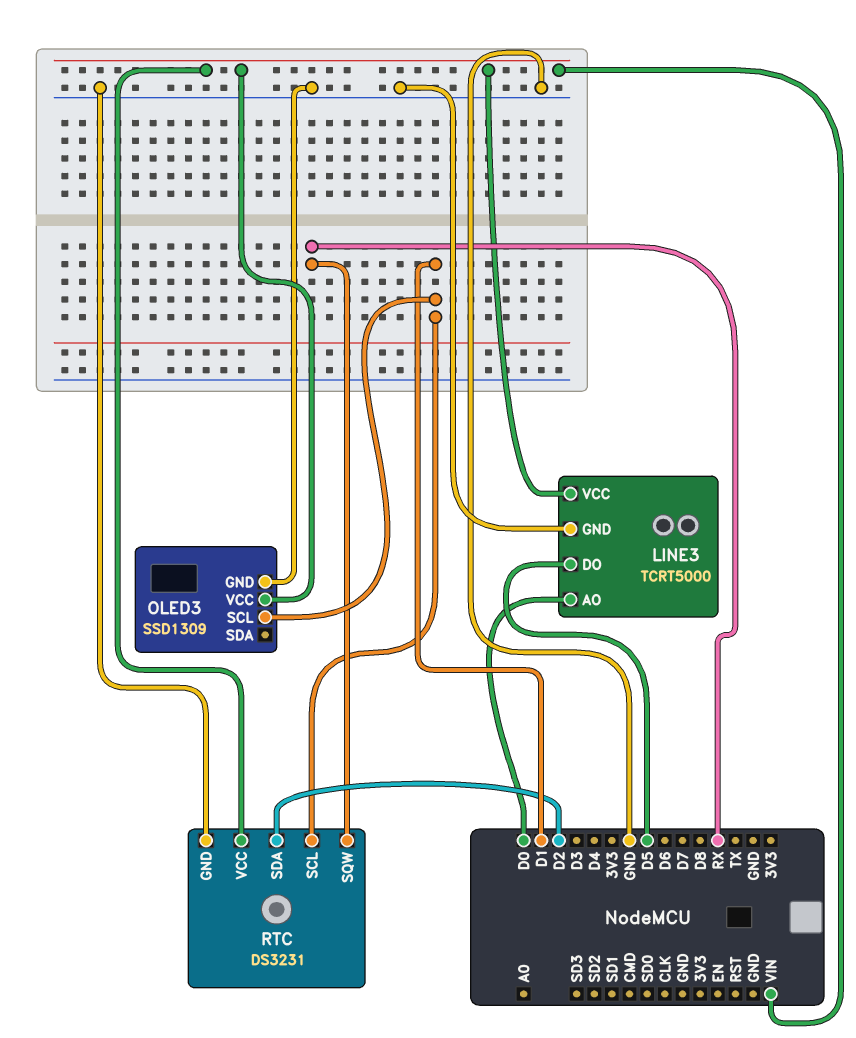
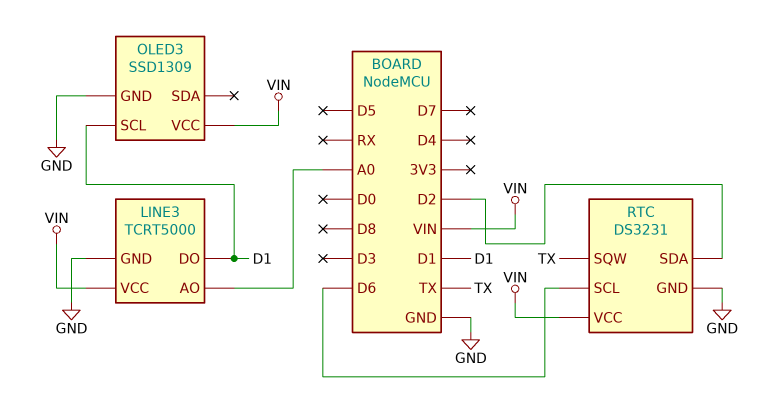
LINE3 pin AO: D0 -> A0
LINE3 pin DO: D5 -> D1
RTC pin SCL: D1 -> D6
RTC pin SQW: RX -> TX

